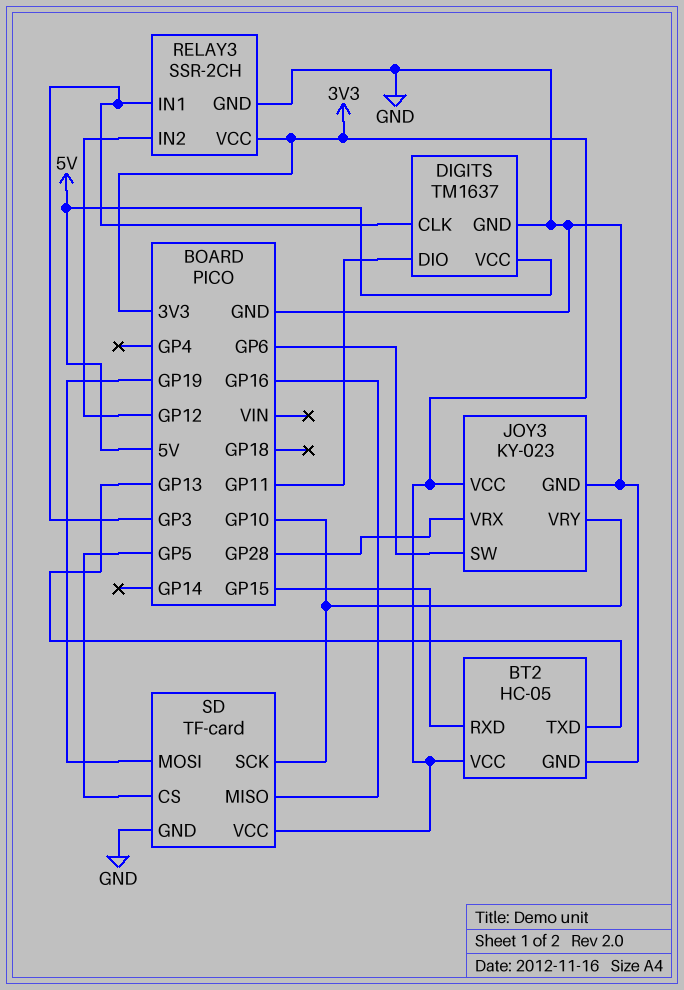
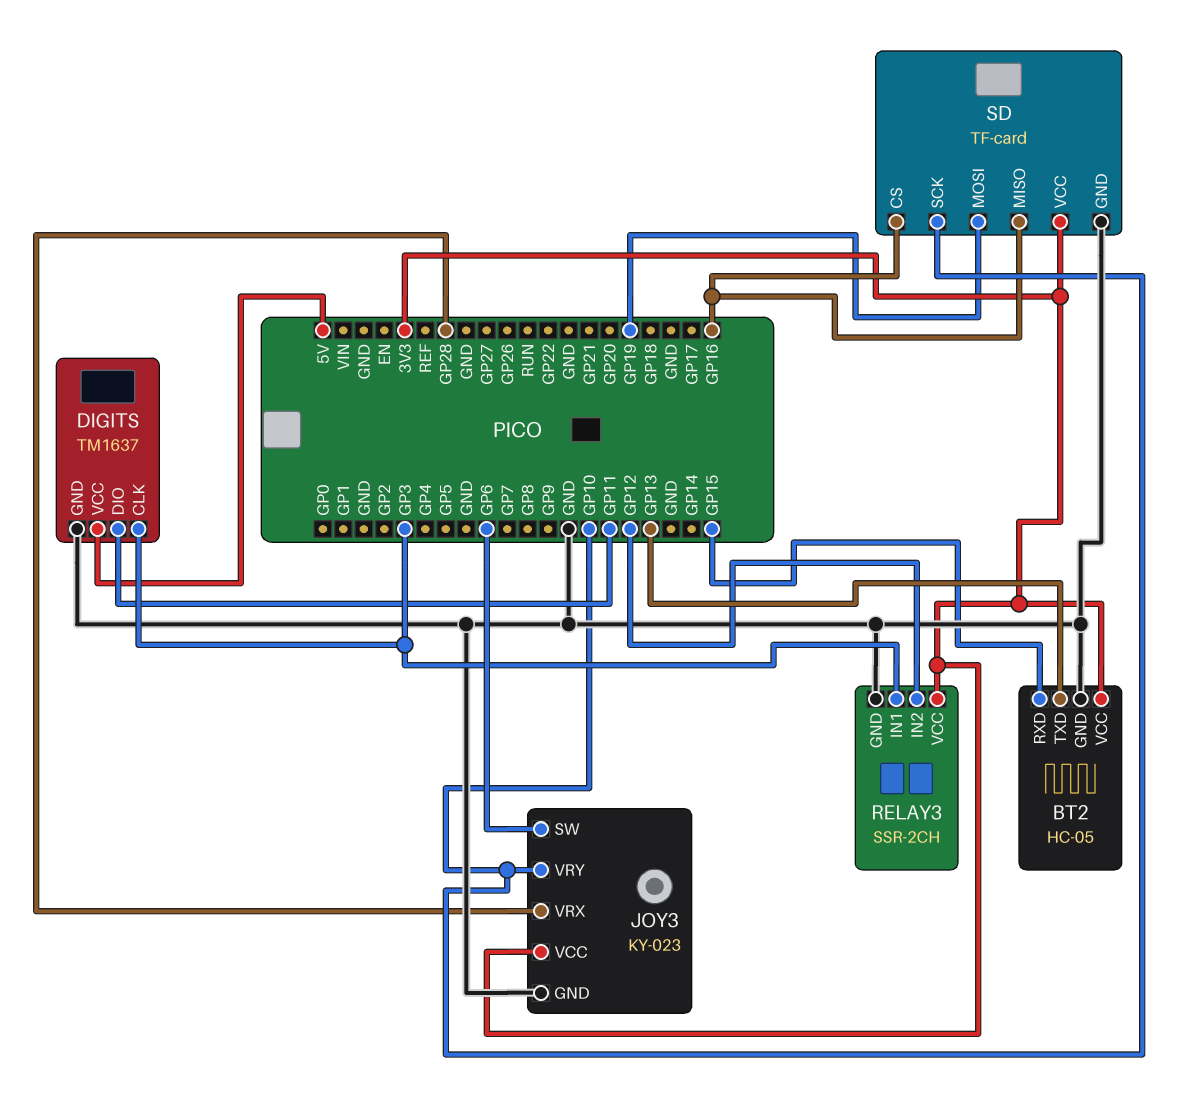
SD pin CS: GP5 -> GP16

